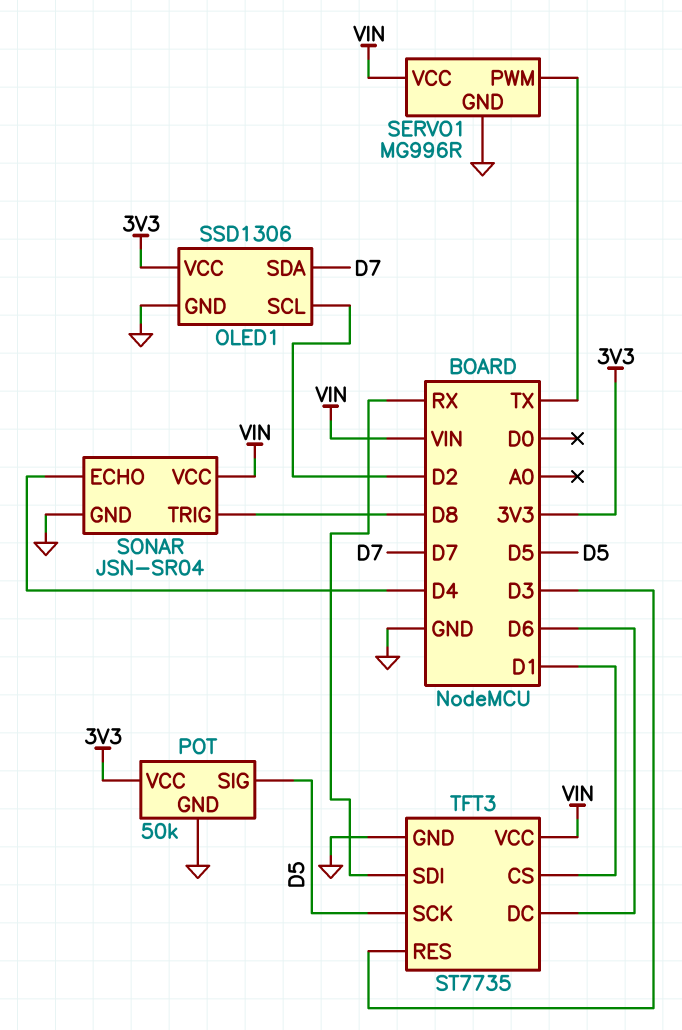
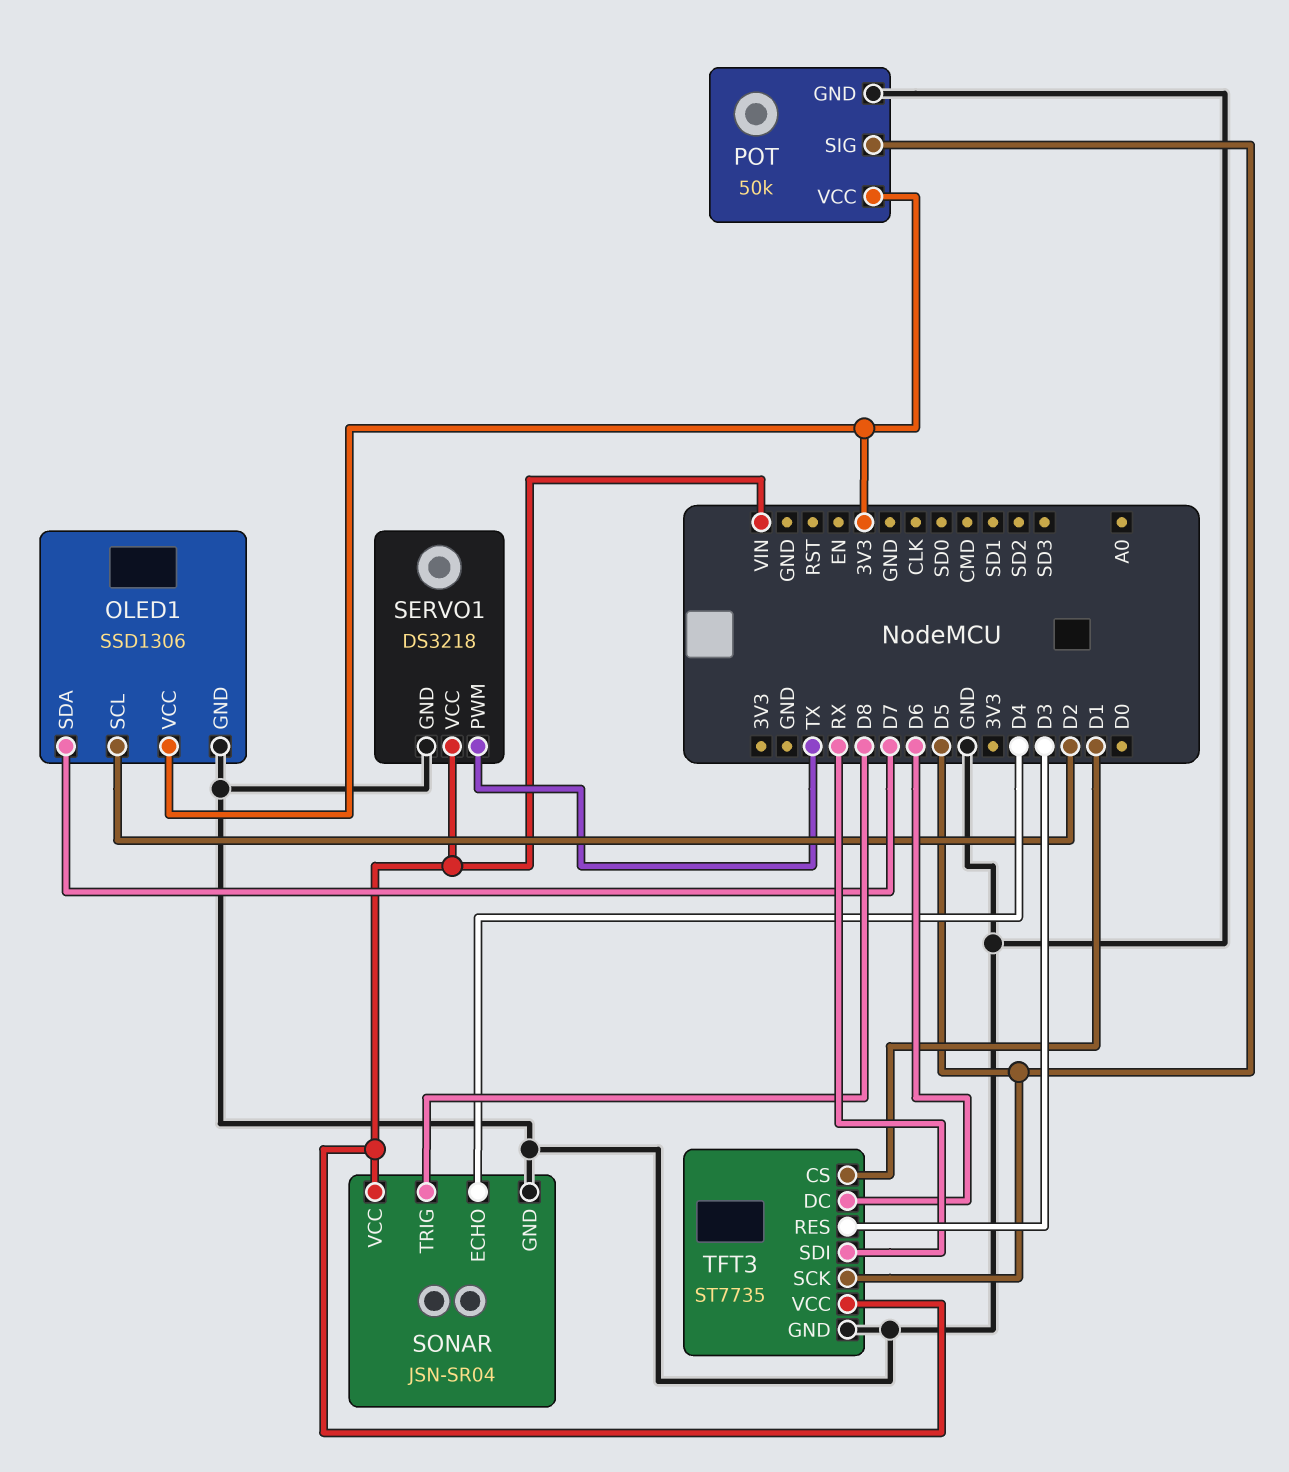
SERVO1: MG996R -> DS3218

